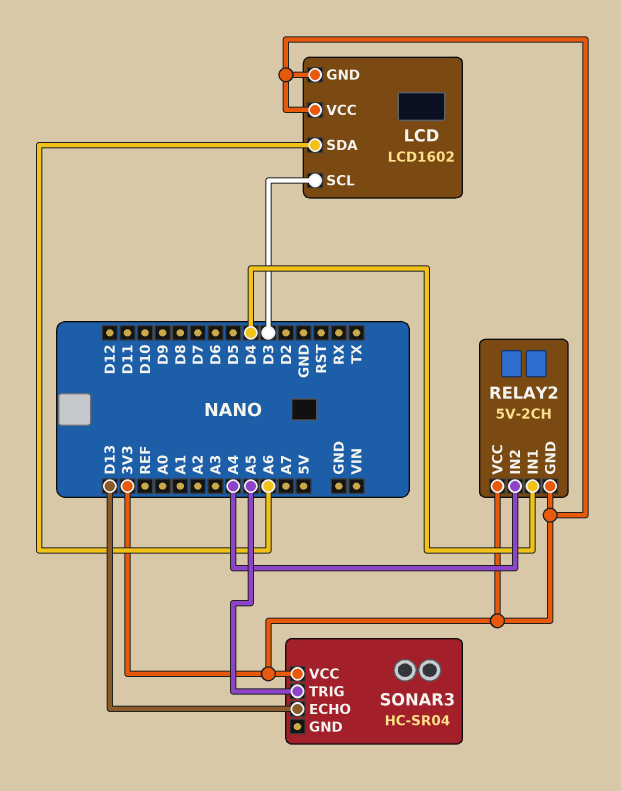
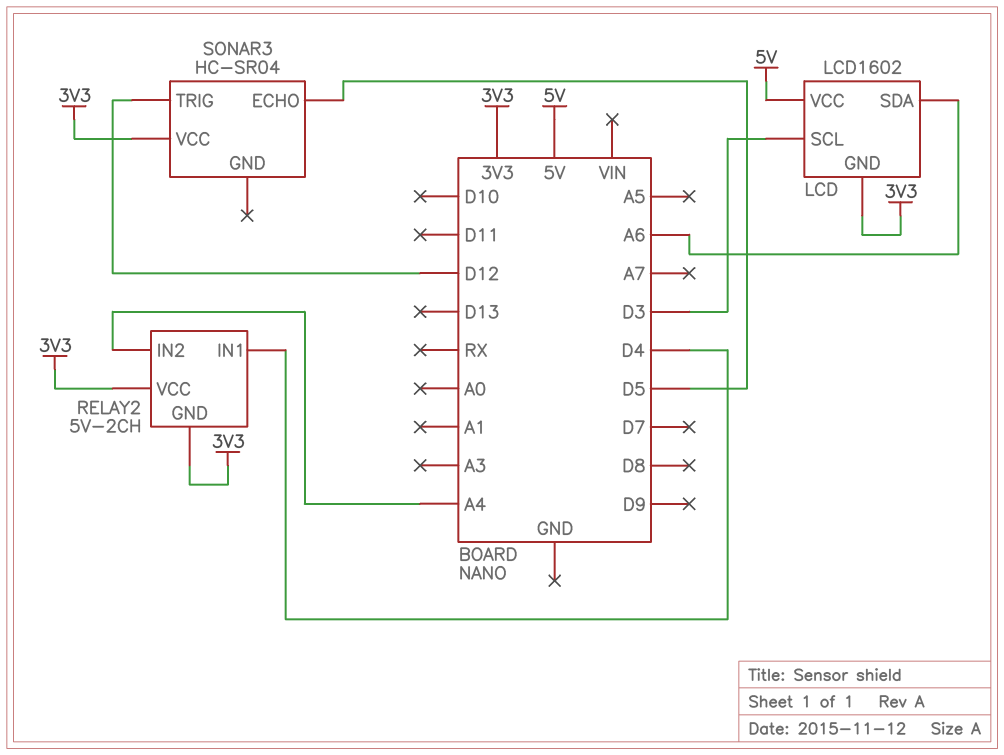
LCD pin VCC: 3V3 -> 5V
SONAR3 pin ECHO: D13 -> D5
SONAR3 pin TRIG: A5 -> D12

